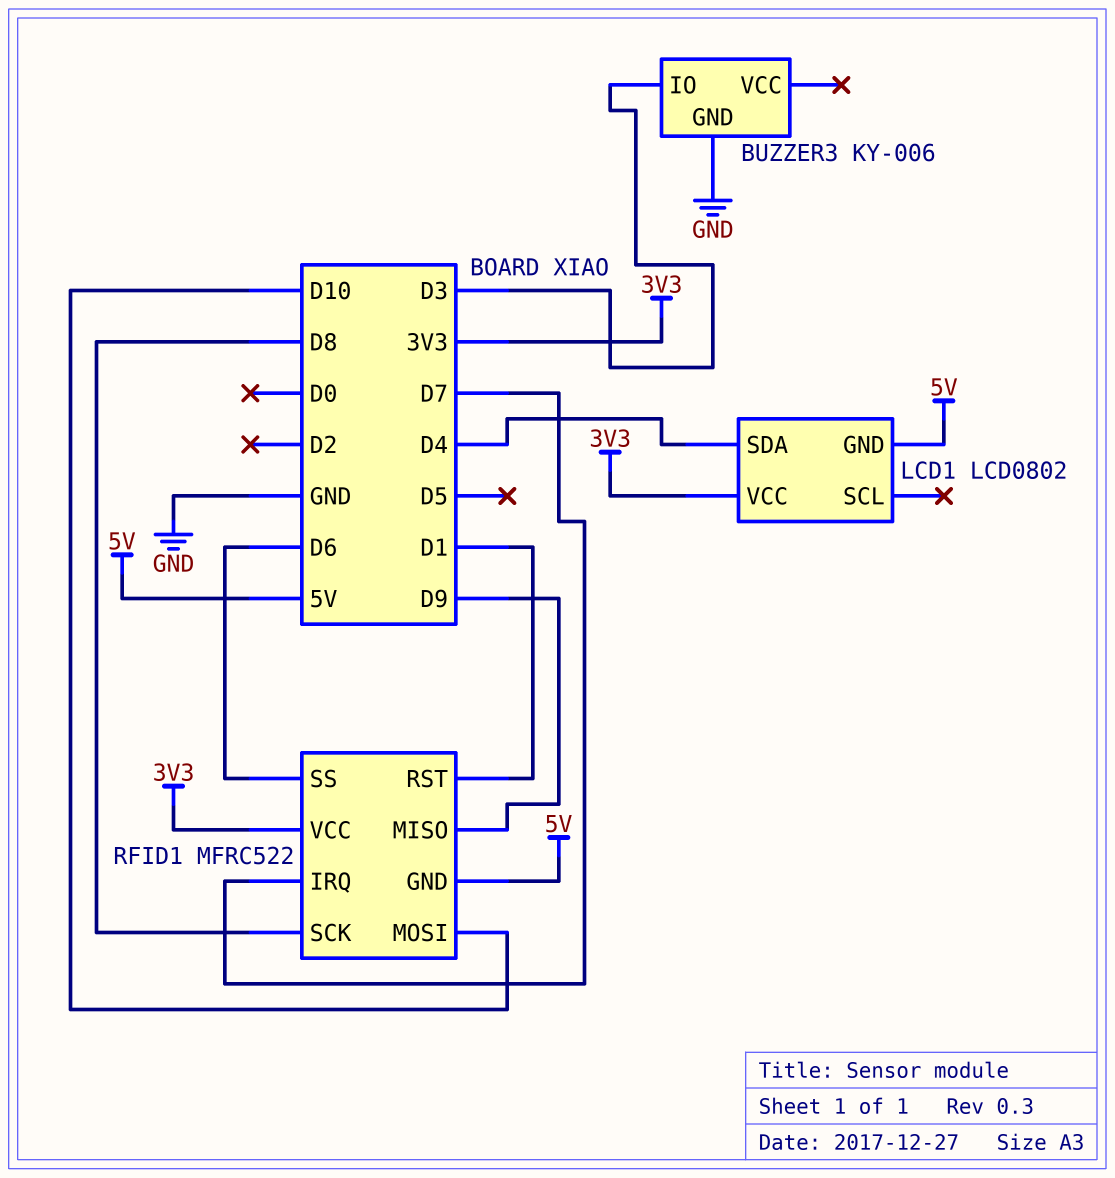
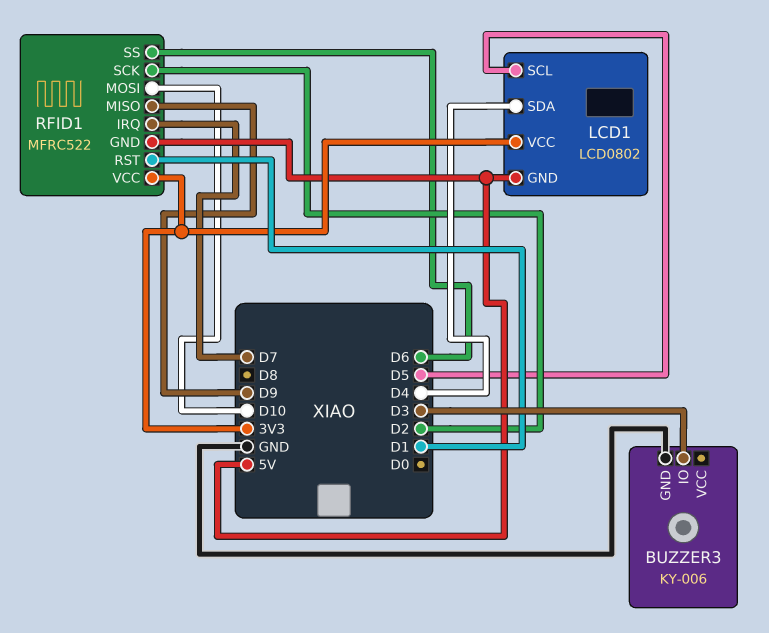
LCD1 pin SCL: none -> D5
RFID1 pin SCK: D8 -> D2

